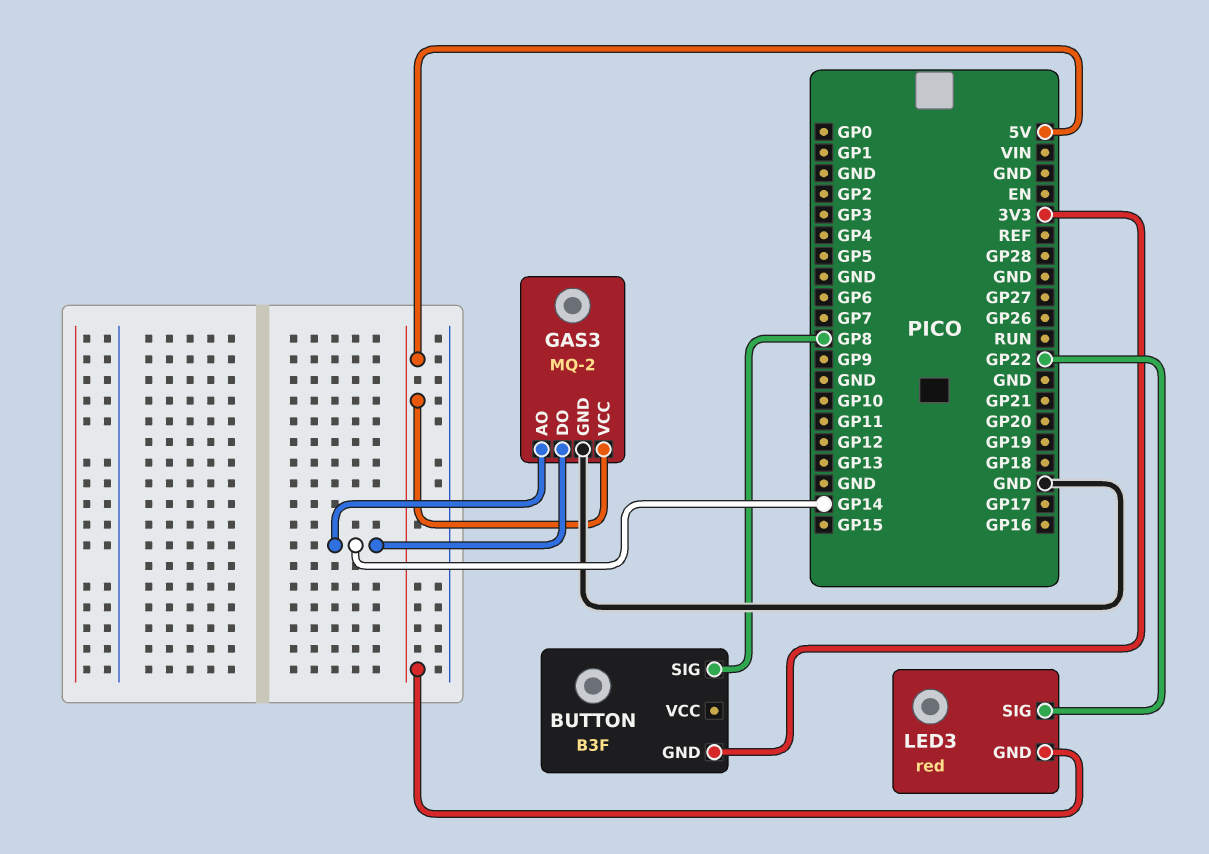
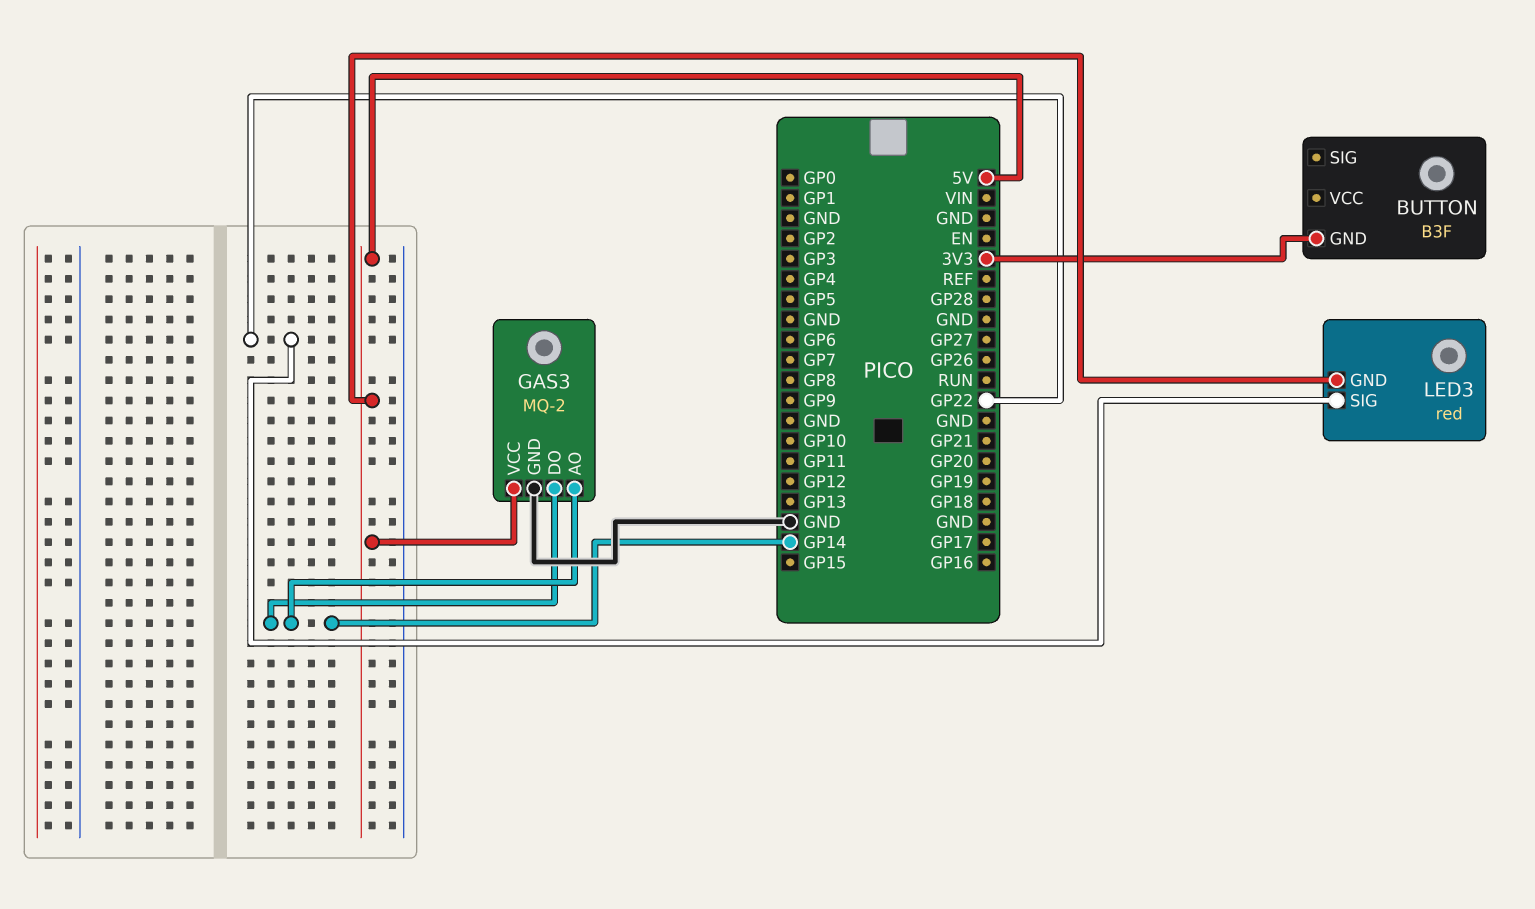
BUTTON pin SIG: GP8 -> none

